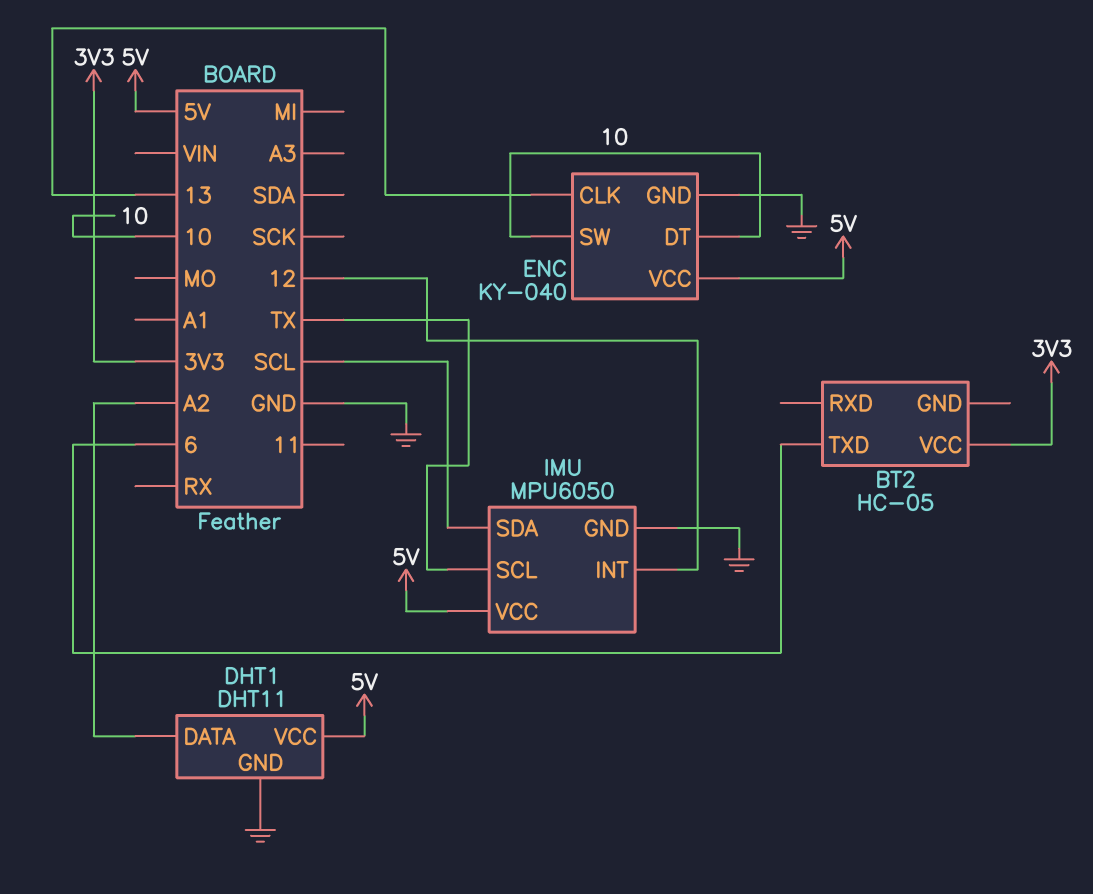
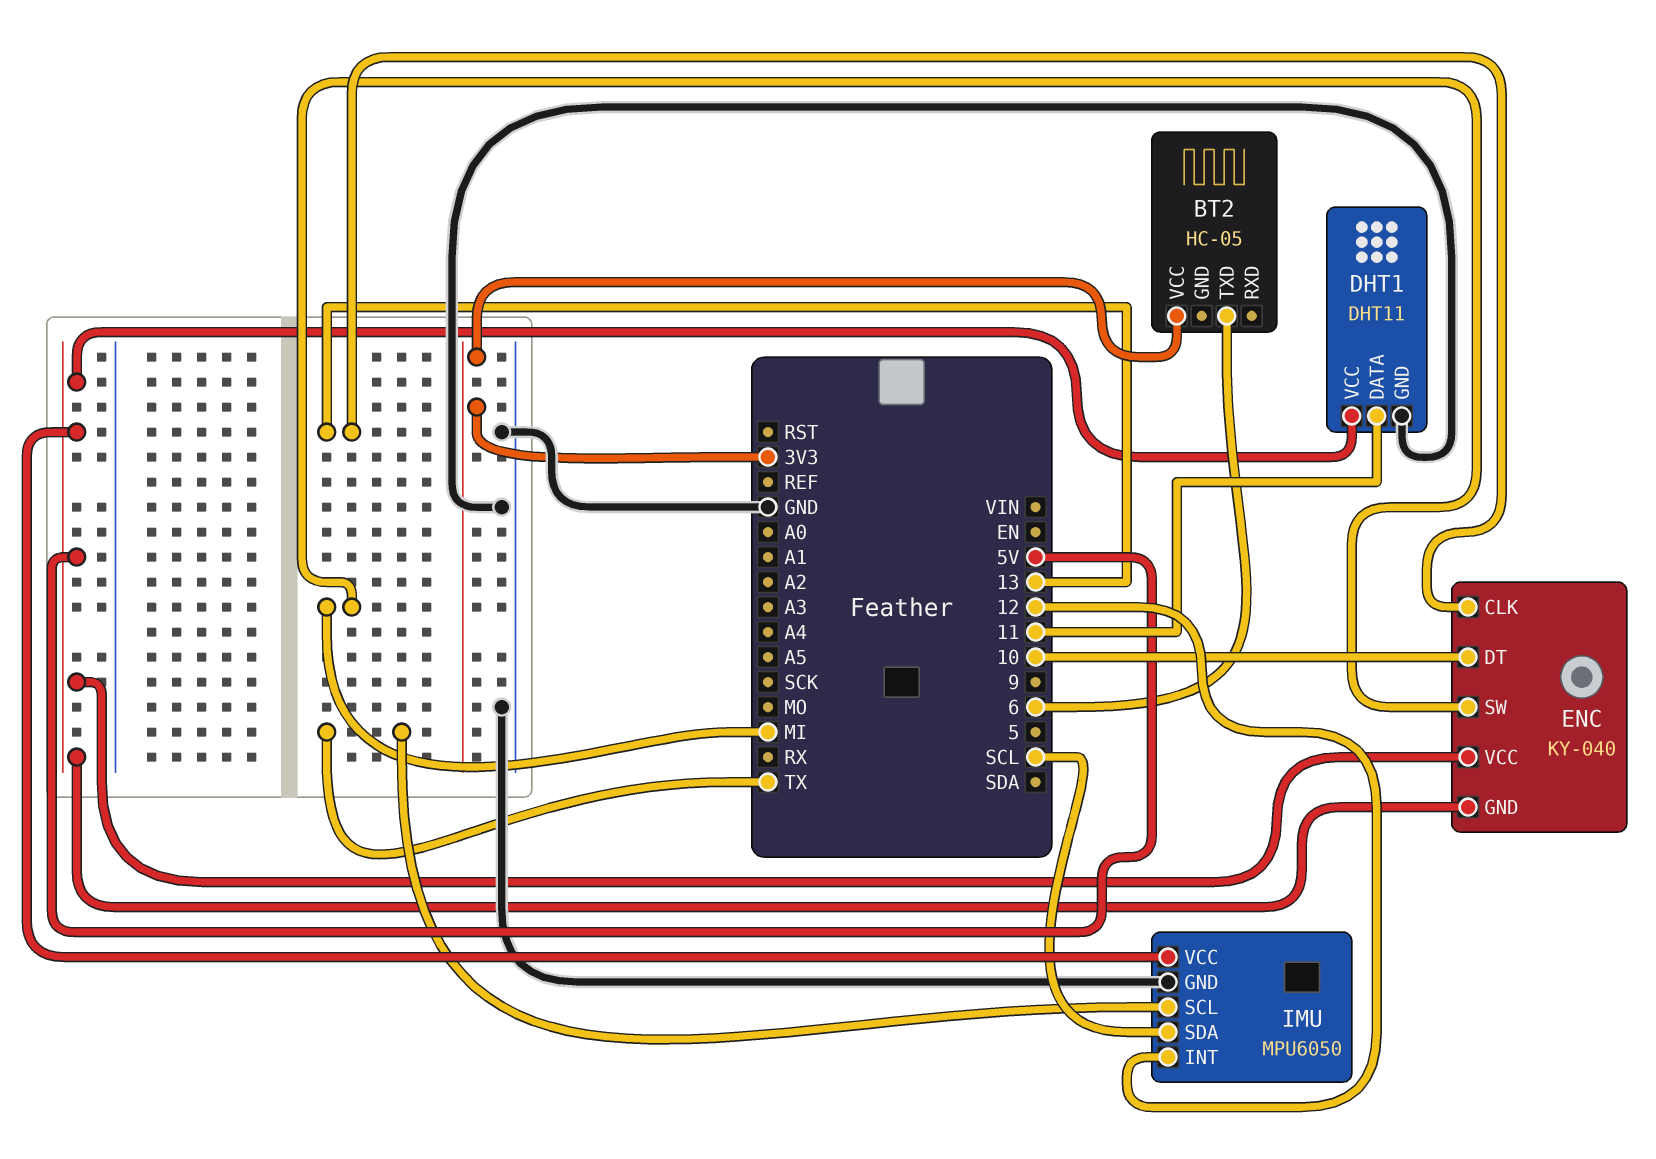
DHT1 pin DATA: A2 -> 11
ENC pin GND: GND -> 5V
ENC pin SW: 10 -> MI

